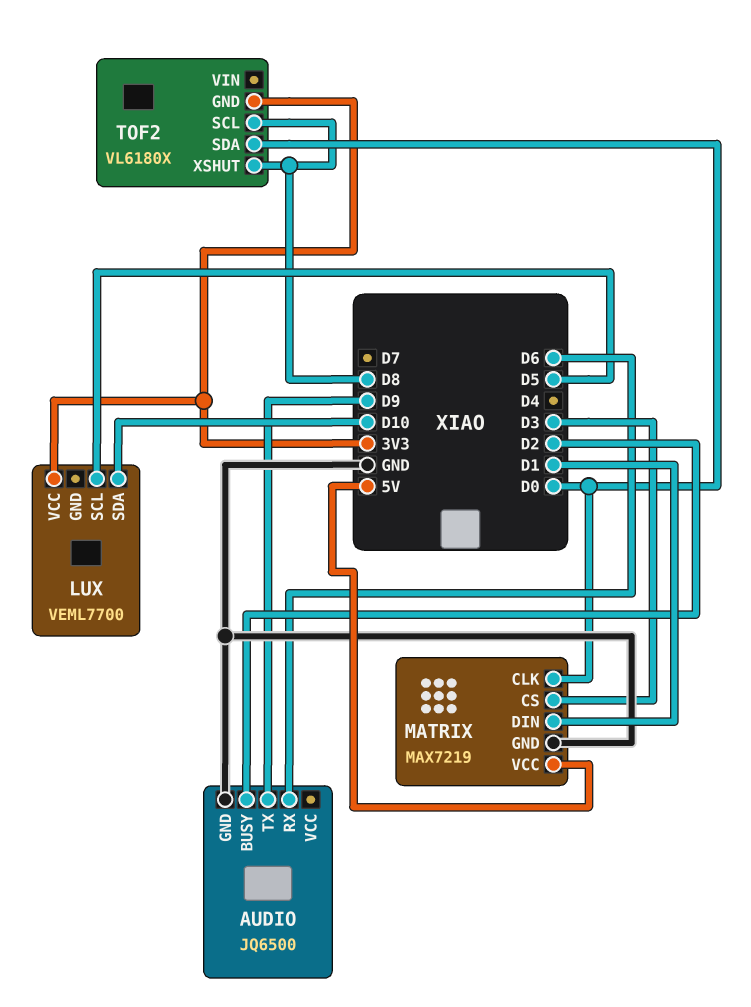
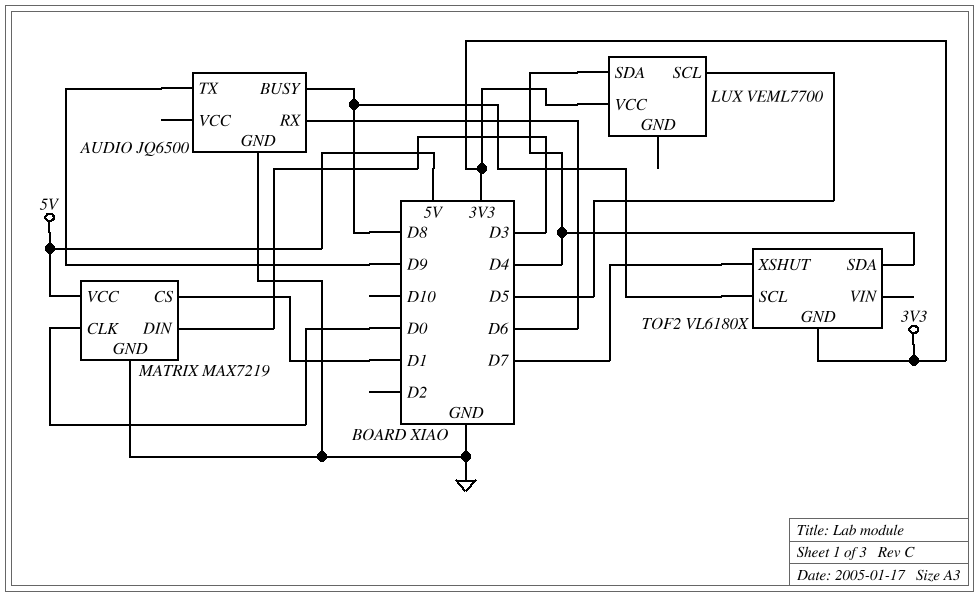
AUDIO pin BUSY: D2 -> D8
LUX pin SDA: D10 -> D4
MATRIX pin CS: D3 -> D1
MATRIX pin DIN: D1 -> D3
TOF2 pin SDA: D0 -> D4
TOF2 pin XSHUT: D8 -> D7

